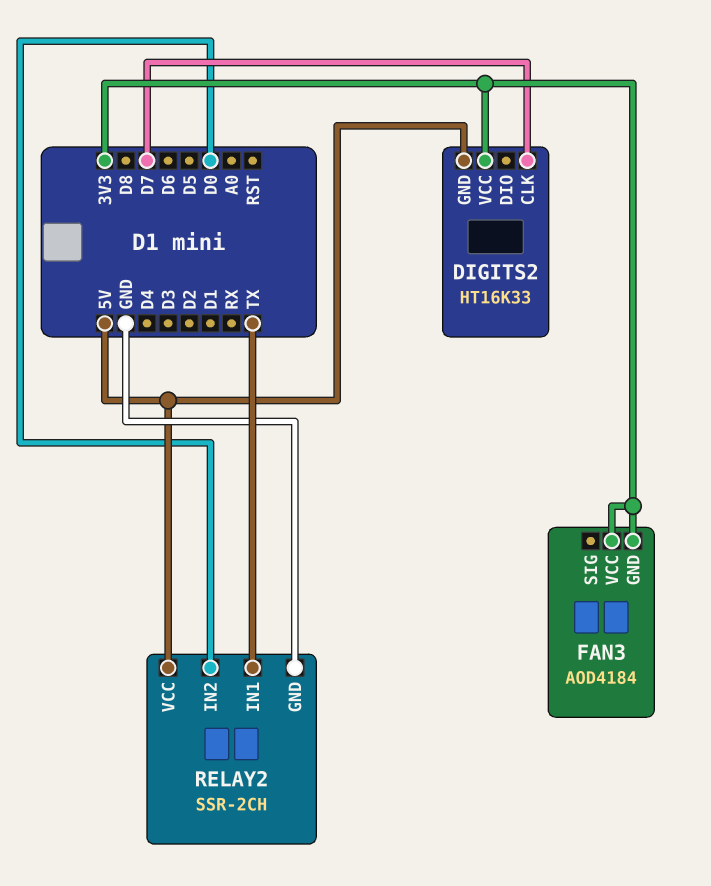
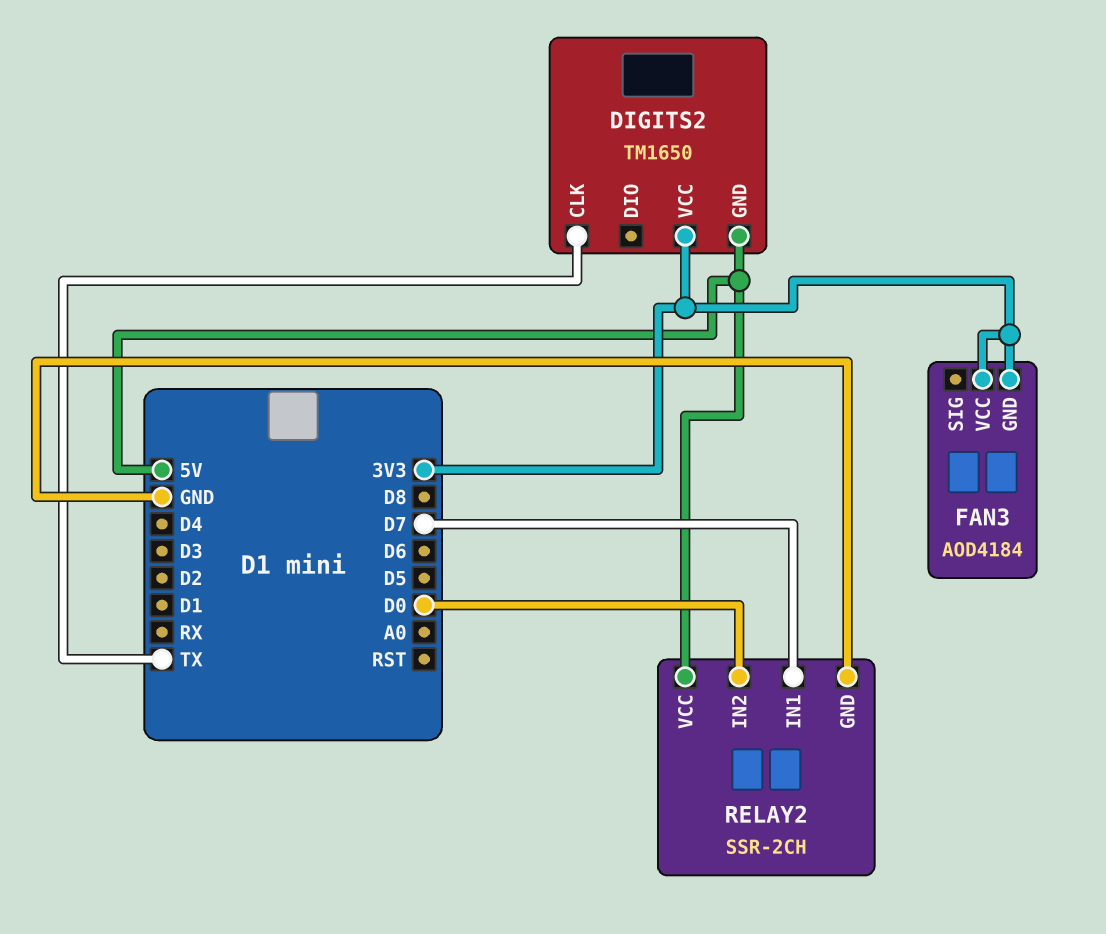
DIGITS2: HT16K33 -> TM1650
DIGITS2 pin CLK: D7 -> TX
RELAY2 pin IN1: TX -> D7

